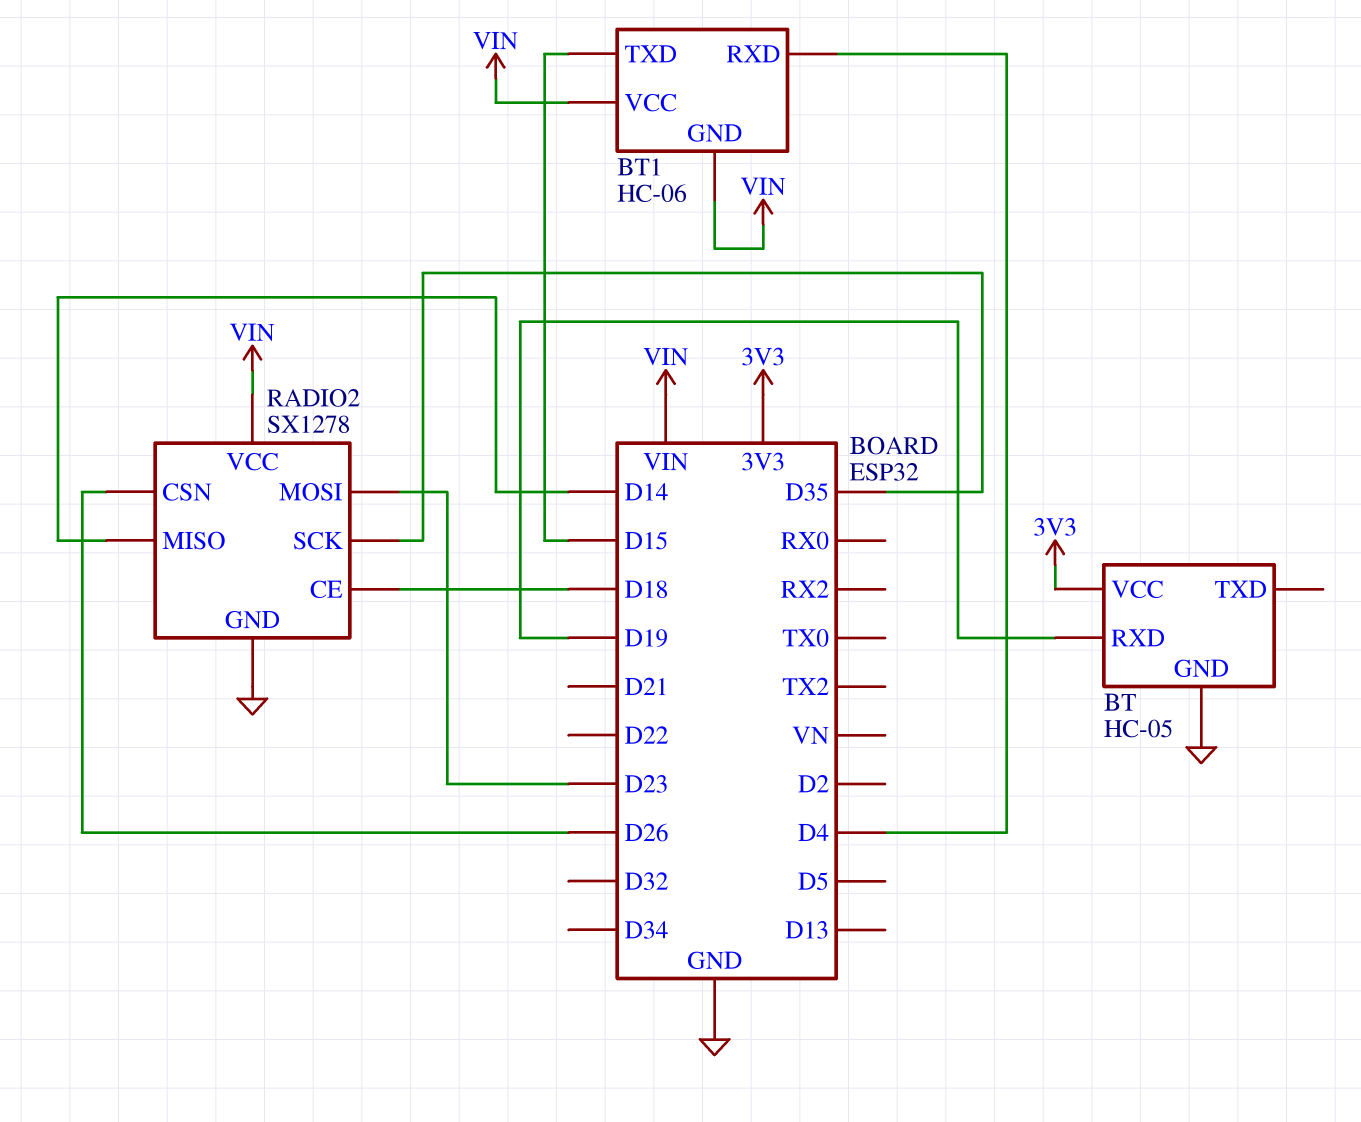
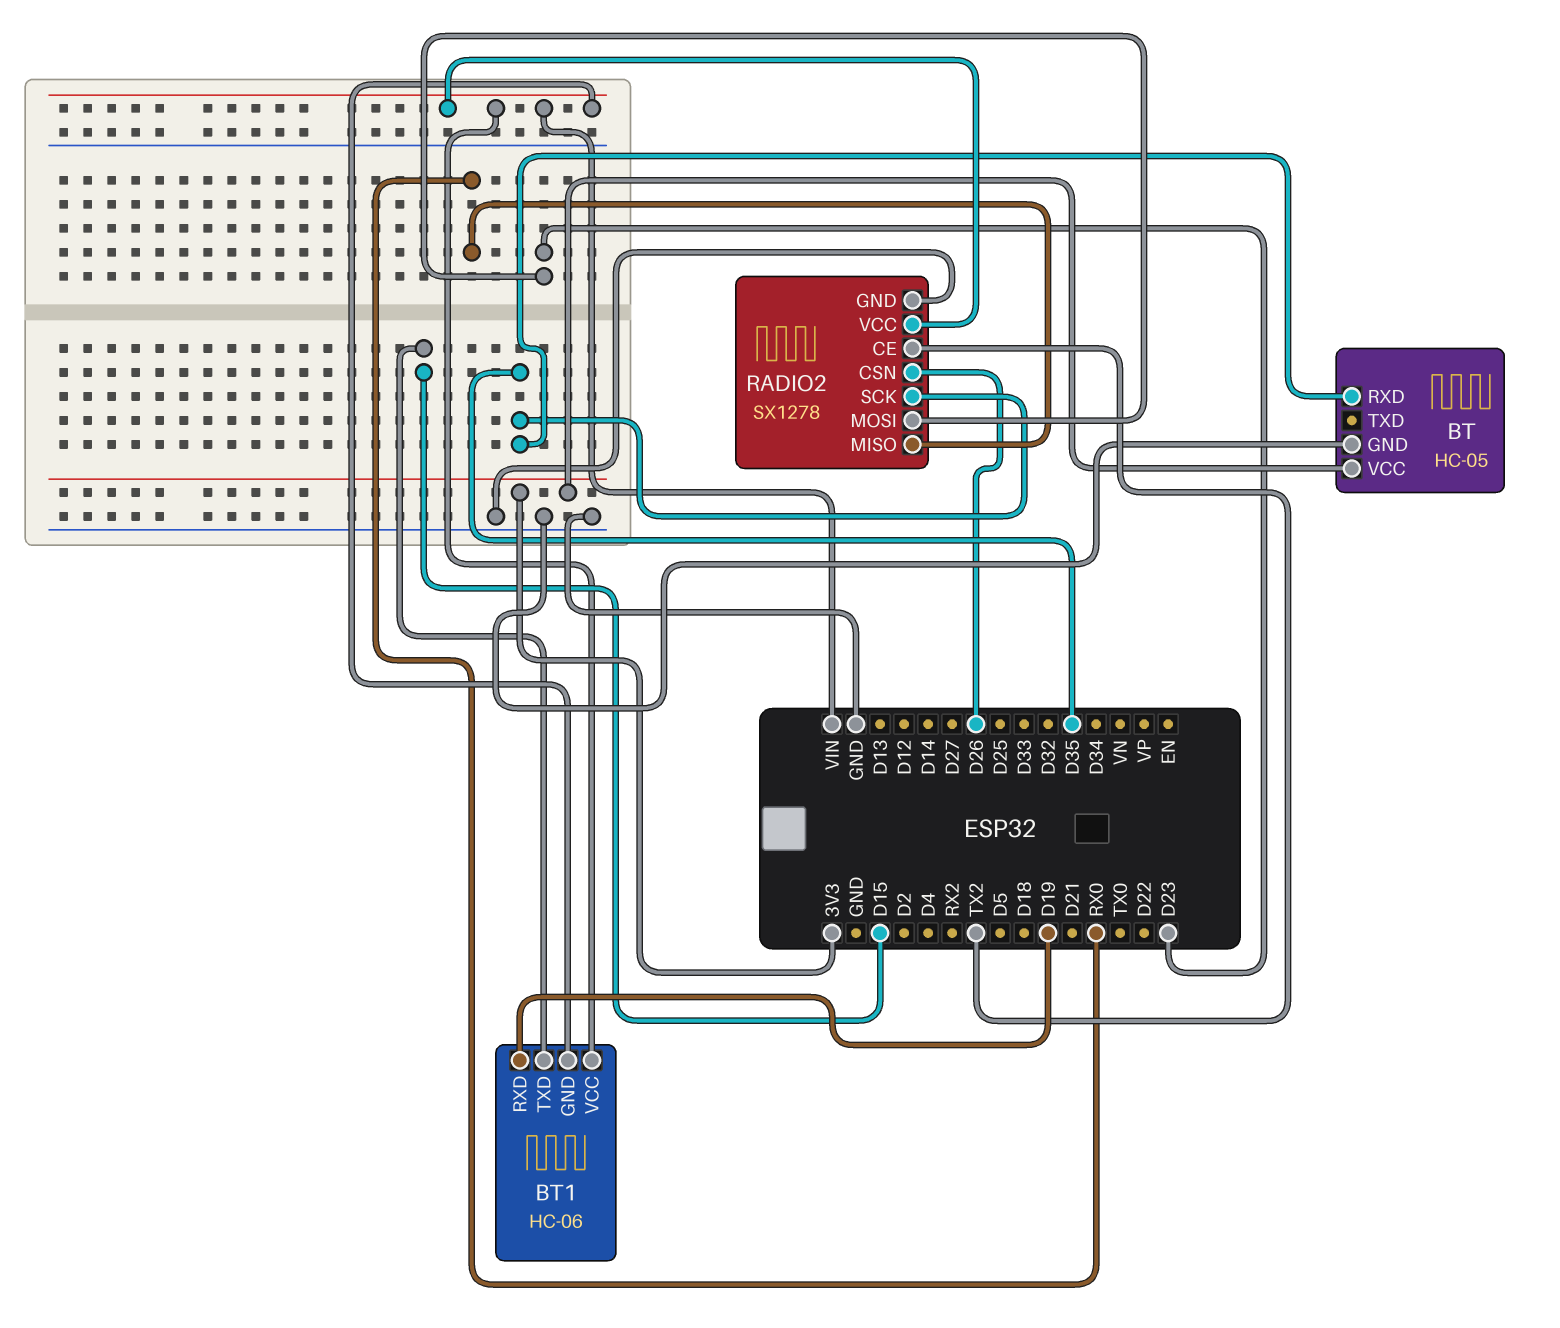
BT pin RXD: D19 -> D35
BT1 pin RXD: D4 -> D19
RADIO2 pin CE: D18 -> TX2
RADIO2 pin MISO: D14 -> RX0

